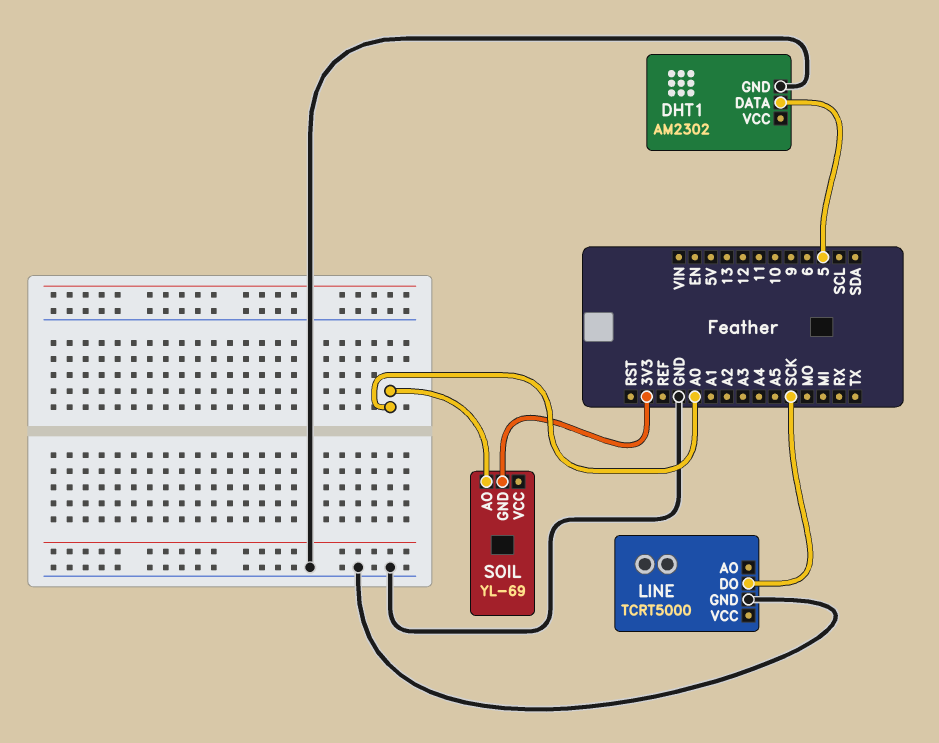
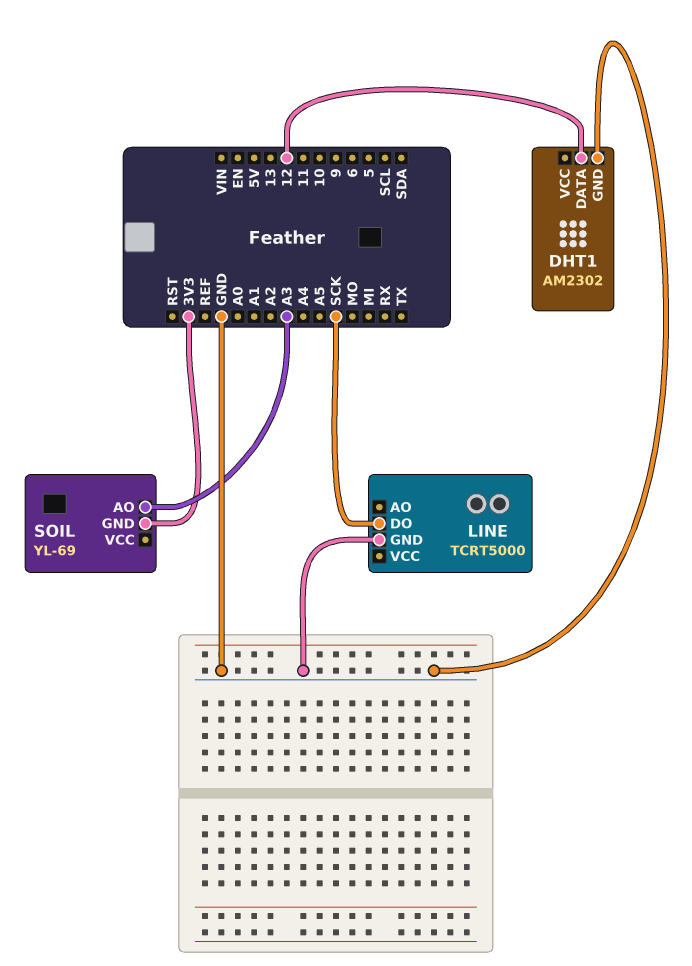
DHT1 pin DATA: 5 -> 12
SOIL pin AO: A0 -> A3

